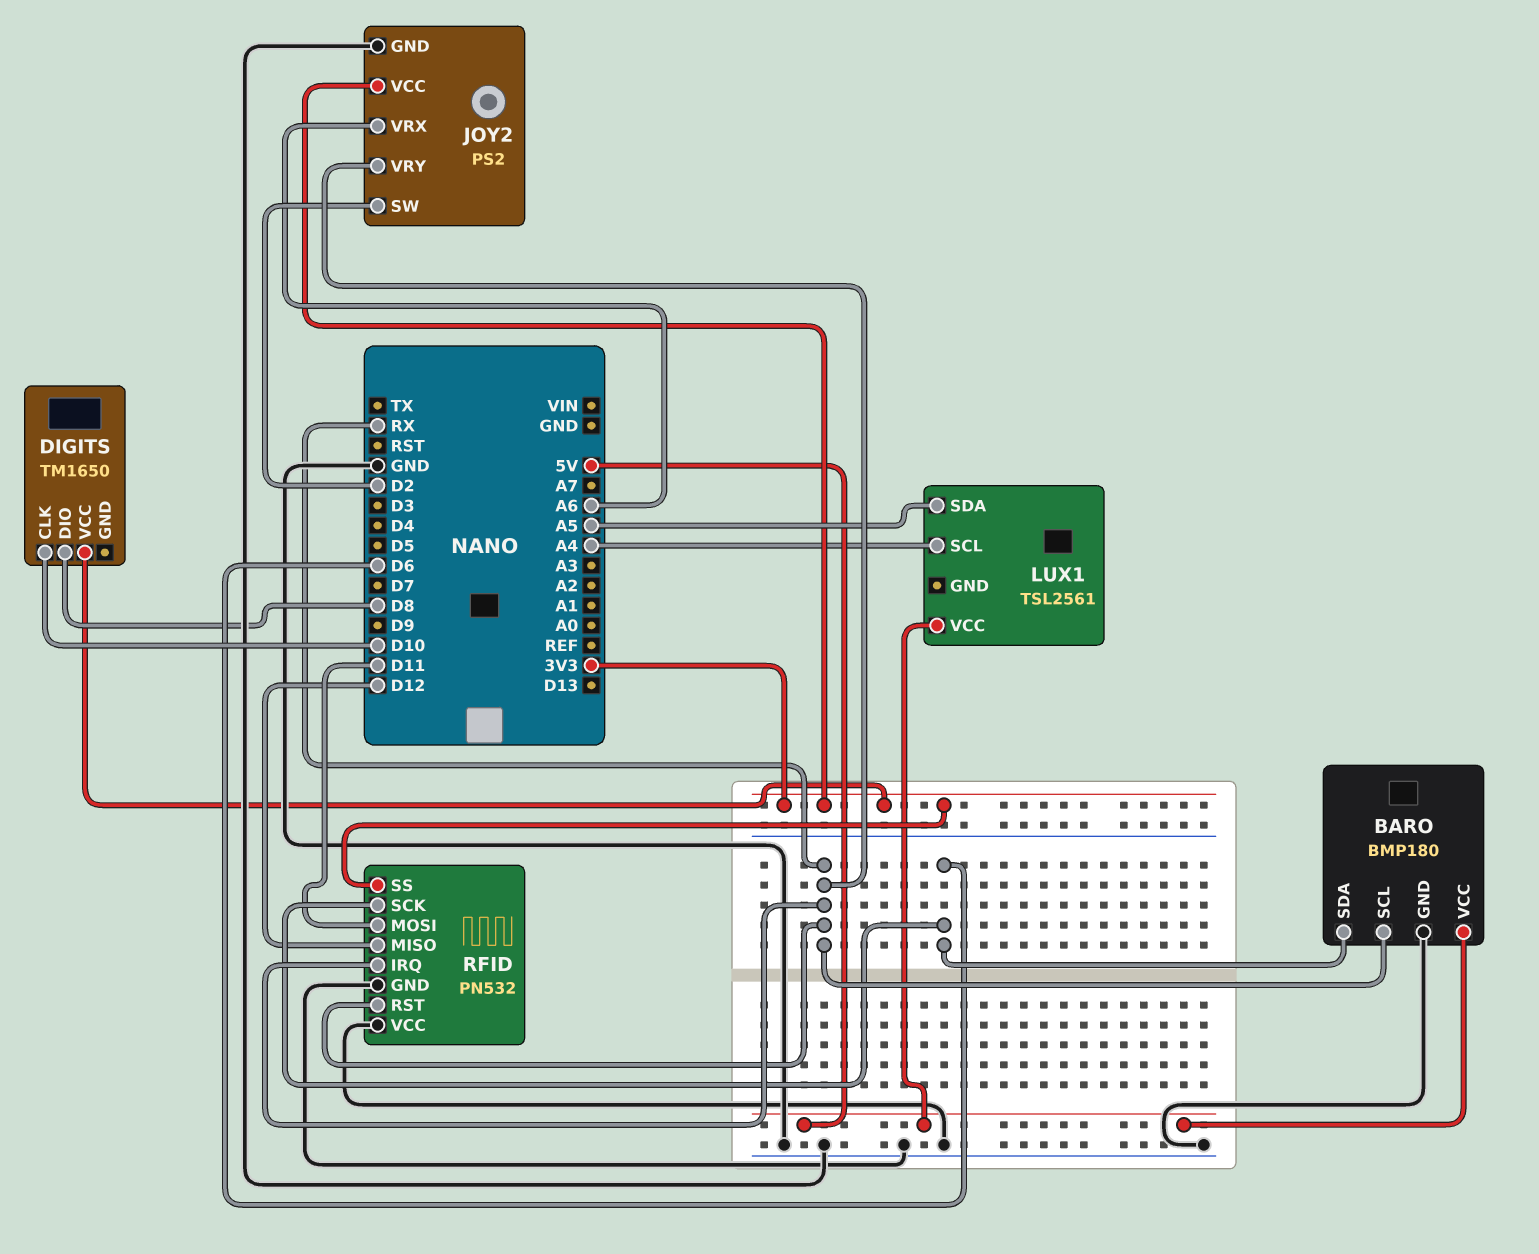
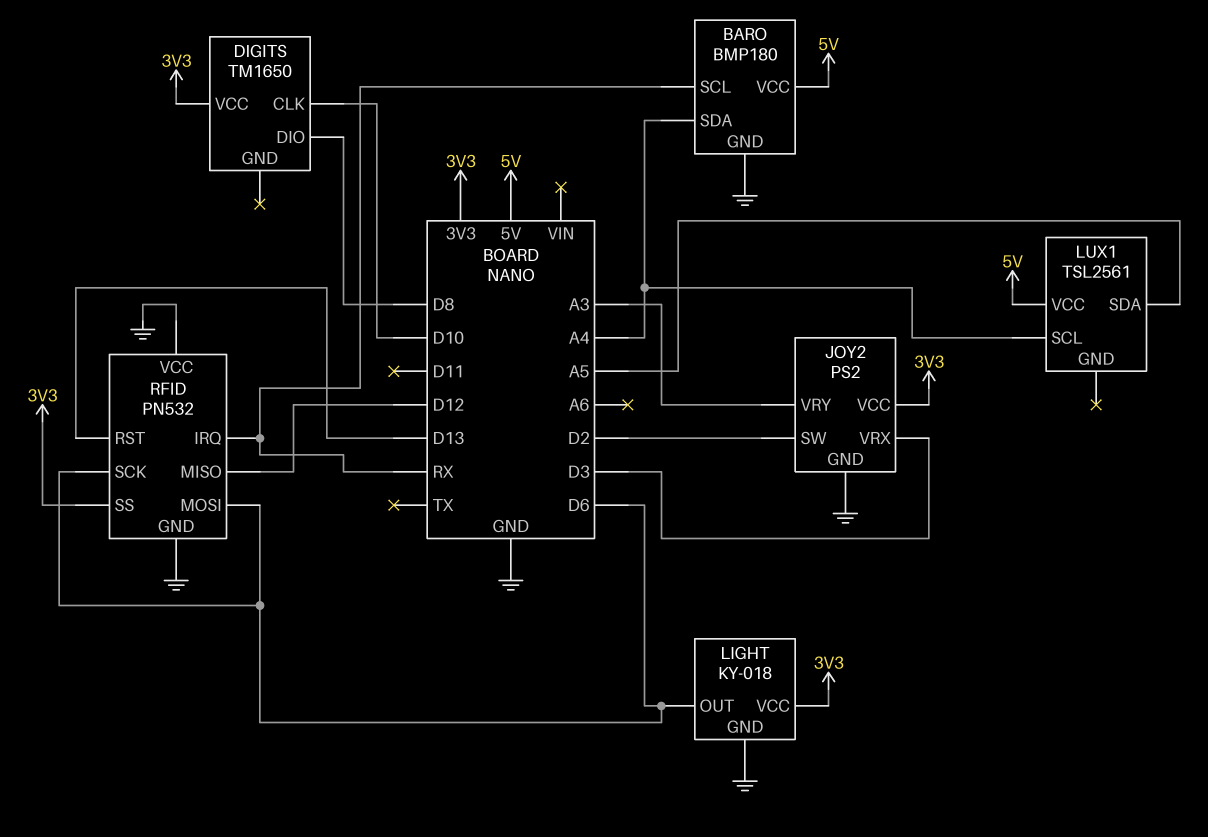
BARO pin SDA: D6 -> A4
JOY2 pin VRX: A6 -> D3
JOY2 pin VRY: RX -> A3
LIGHT: none -> KY-018
LIGHT pin GND: none -> GND
LIGHT pin OUT: none -> D6
LIGHT pin VCC: none -> 3V3
RFID pin MOSI: D11 -> D6
RFID pin RST: RX -> D13

